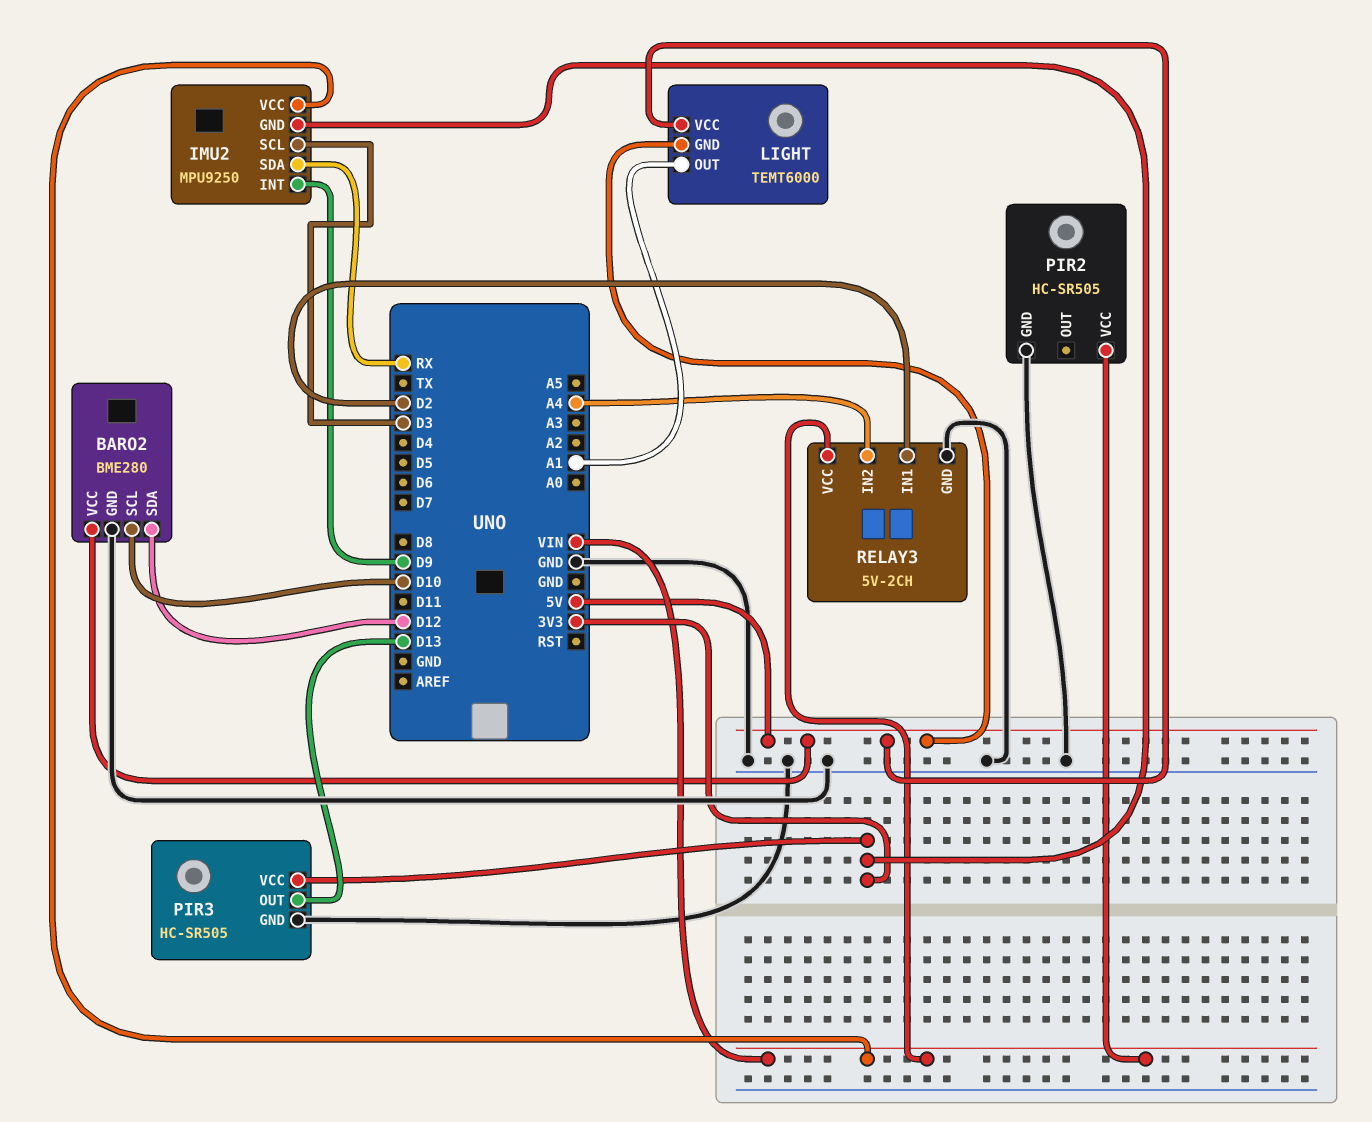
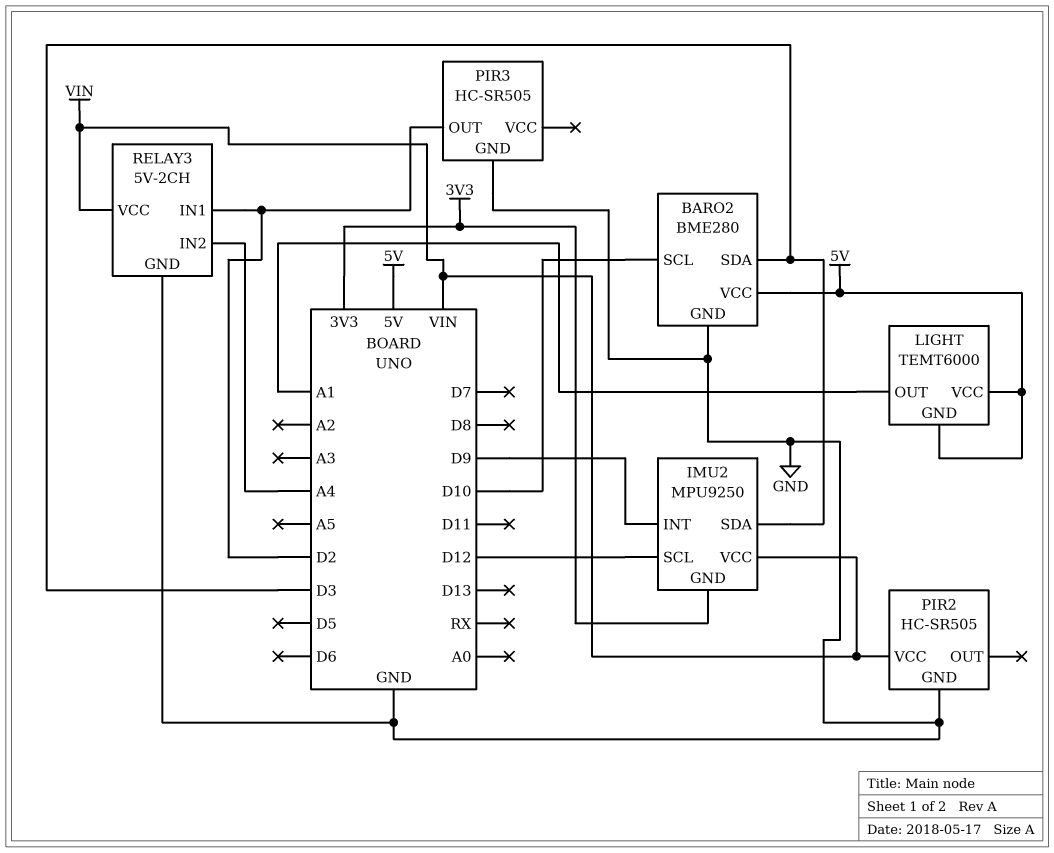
BARO2 pin SDA: D12 -> D3
IMU2 pin SCL: D3 -> D12
IMU2 pin SDA: RX -> D3
PIR3 pin OUT: D13 -> D2
PIR3 pin VCC: 3V3 -> none

